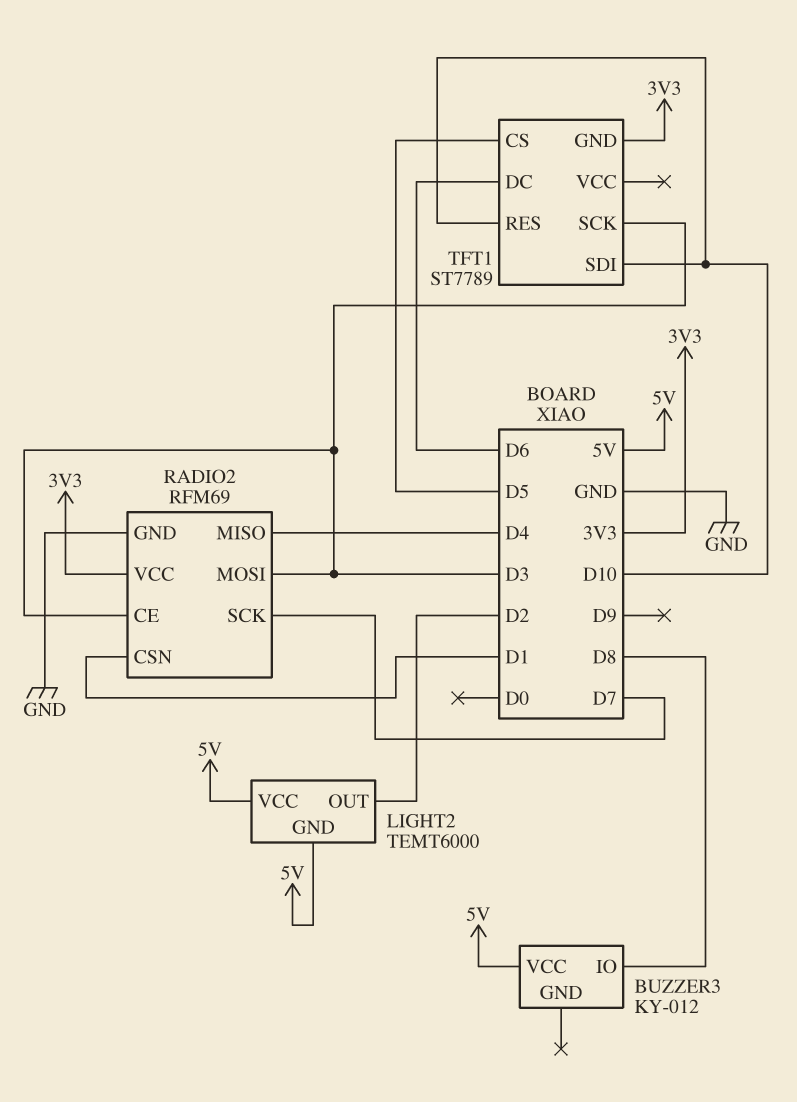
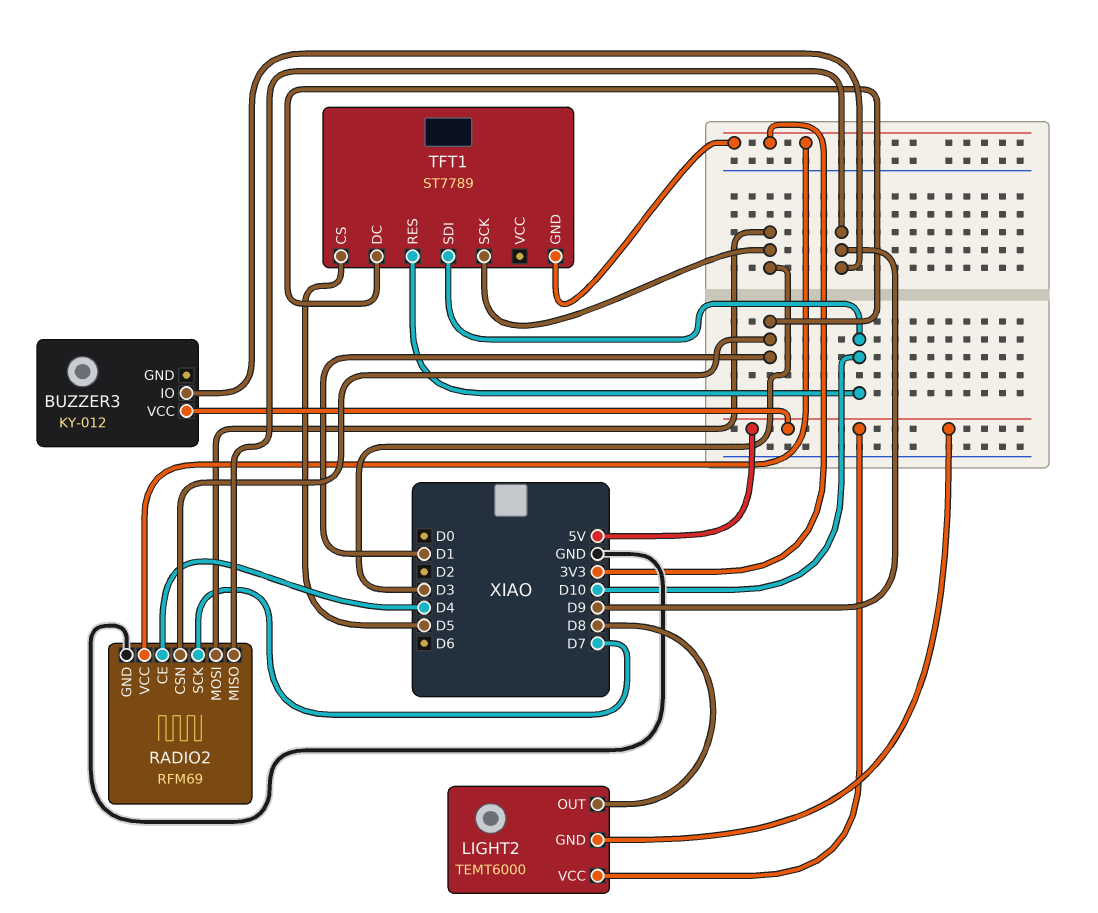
BUZZER3 pin IO: D8 -> D9
LIGHT2 pin OUT: D2 -> D8
RADIO2 pin CE: D3 -> D4
RADIO2 pin MISO: D4 -> D9
TFT1 pin DC: D6 -> D1

